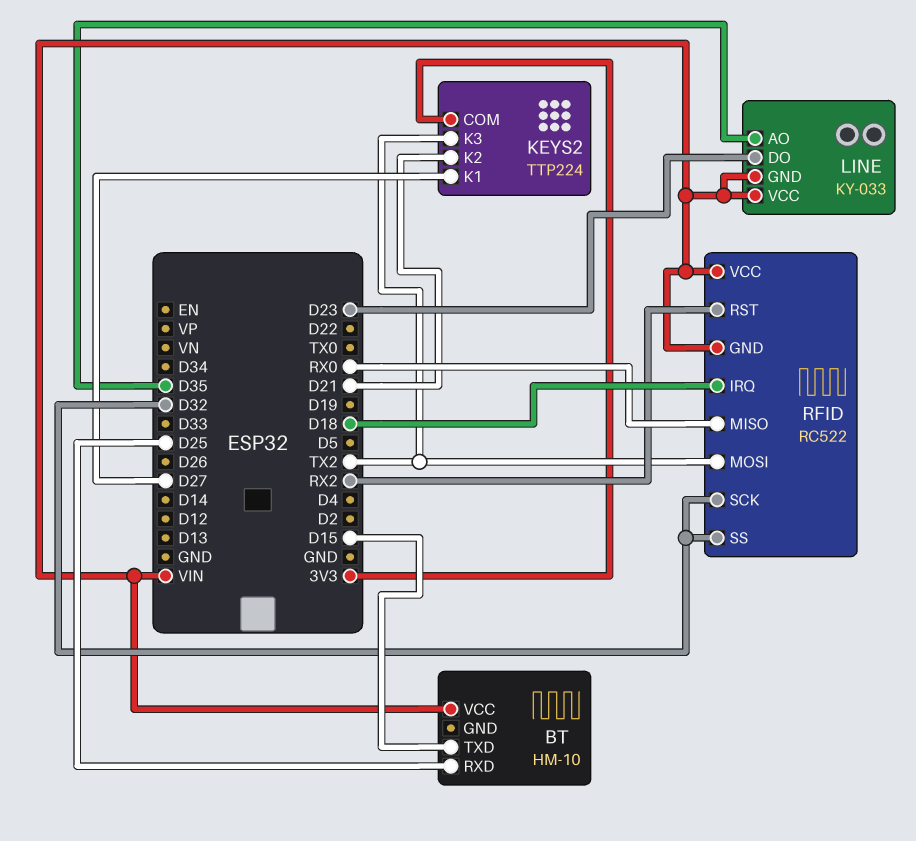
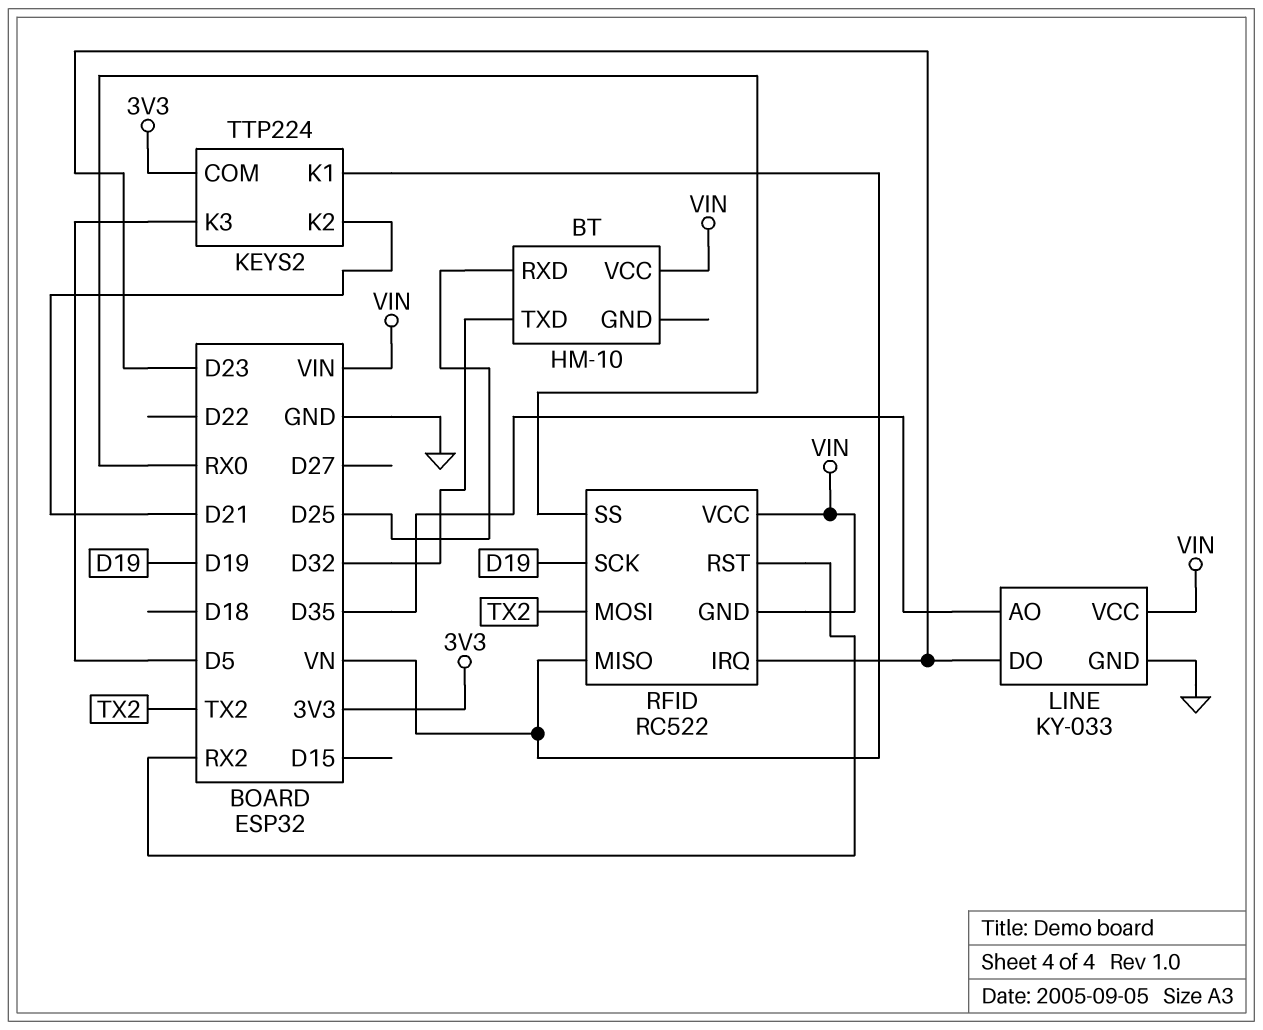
BT pin TXD: D15 -> D32
KEYS2 pin K1: D27 -> VN
KEYS2 pin K3: TX2 -> D5
LINE pin GND: VIN -> GND
RFID pin IRQ: D18 -> D23
RFID pin MISO: RX0 -> VN
RFID pin SCK: D32 -> D19
RFID pin SS: D32 -> RX0

